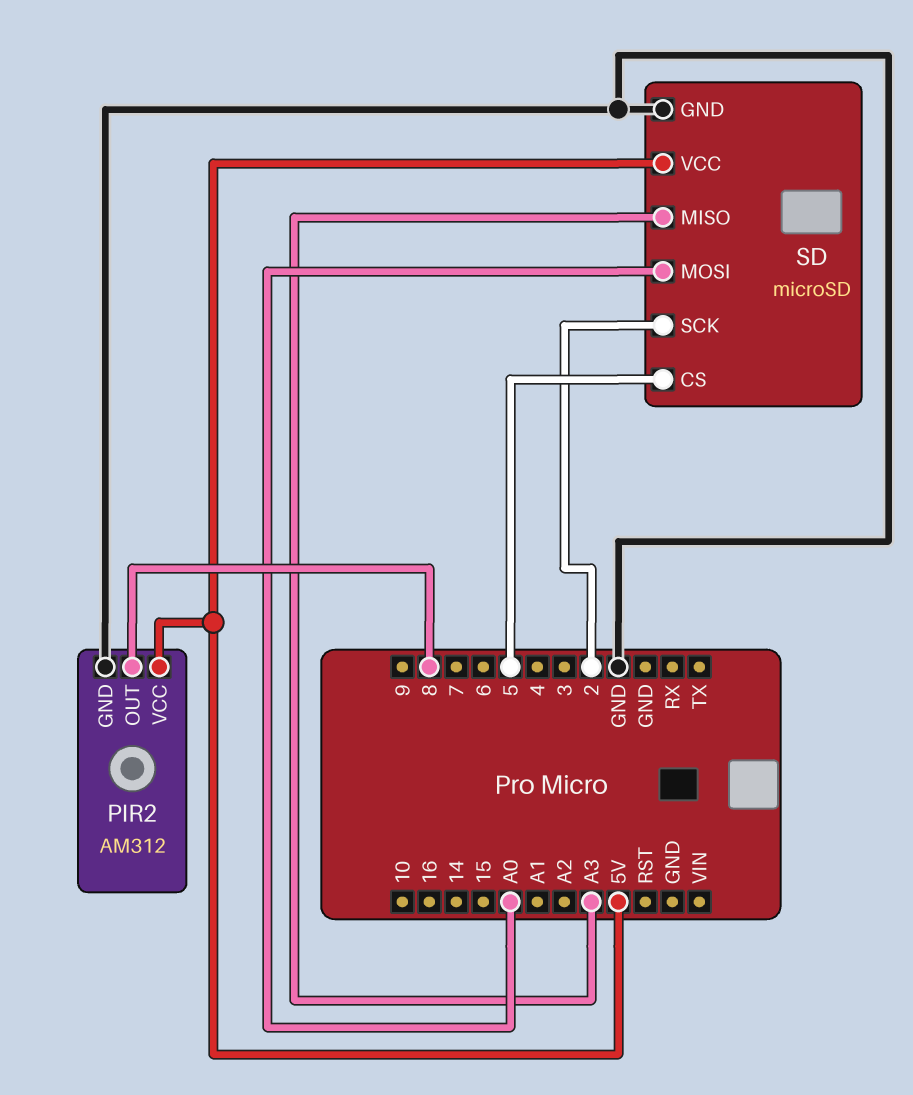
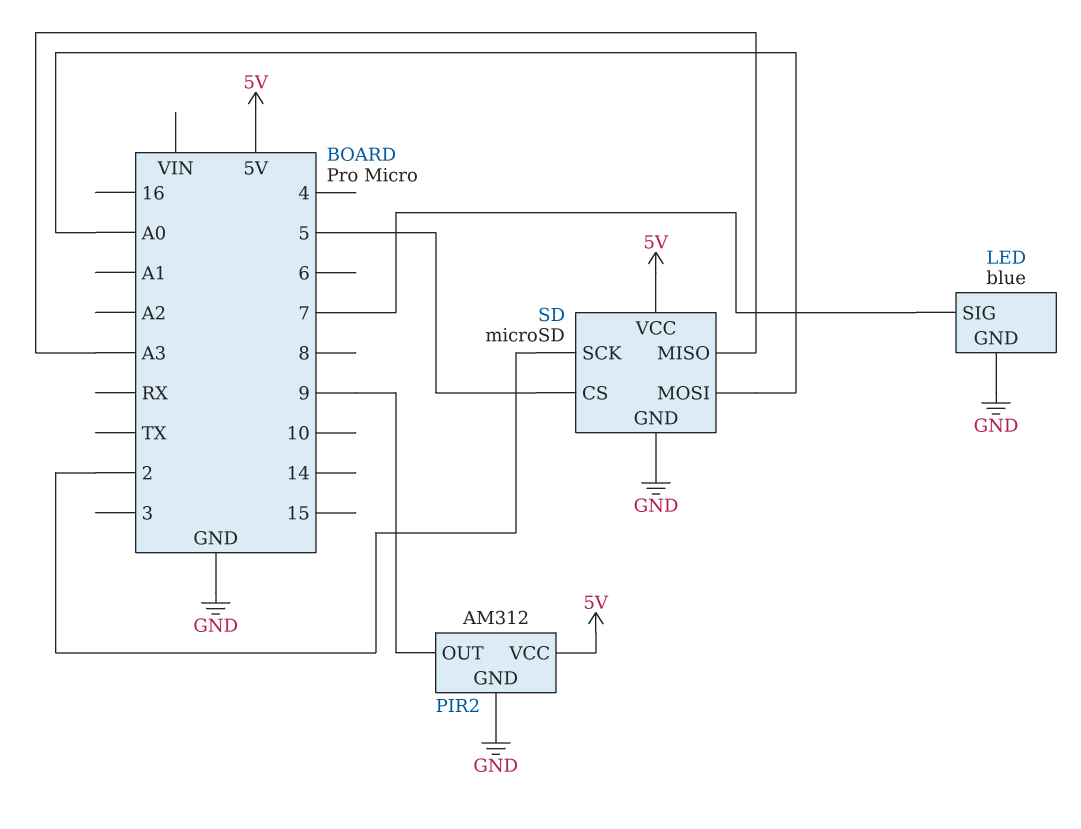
LED: none -> blue
LED pin GND: none -> GND
LED pin SIG: none -> 7
PIR2 pin OUT: 8 -> 9

